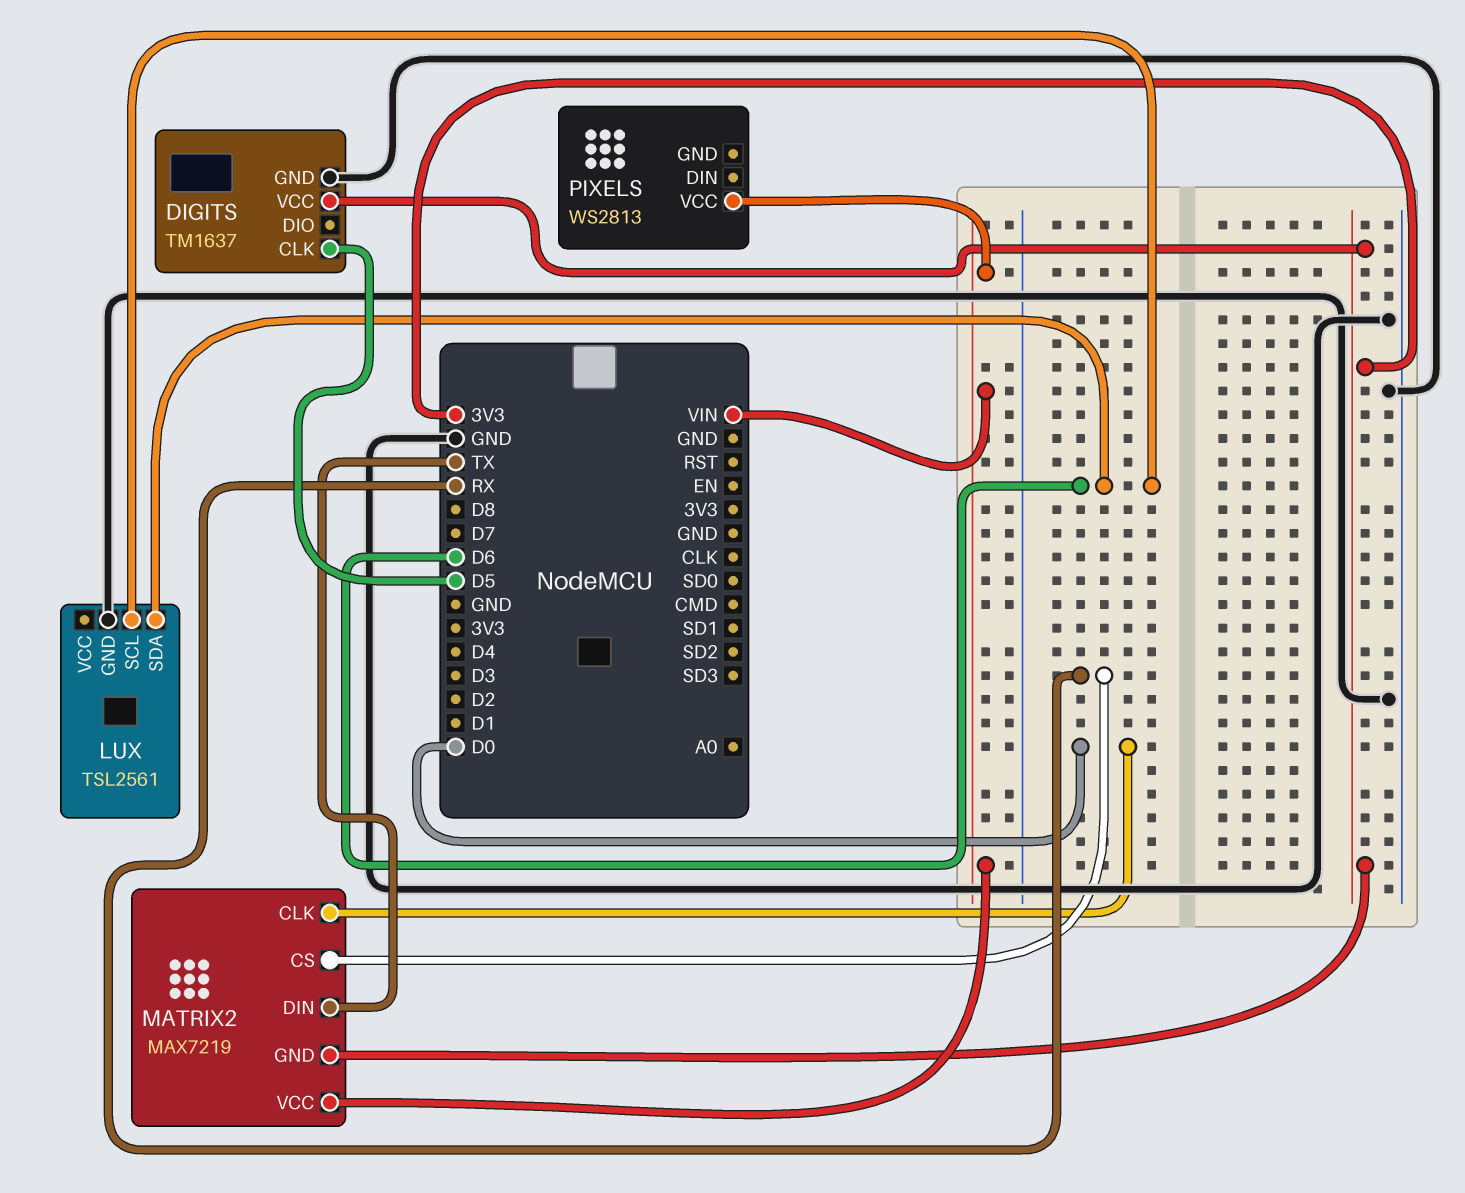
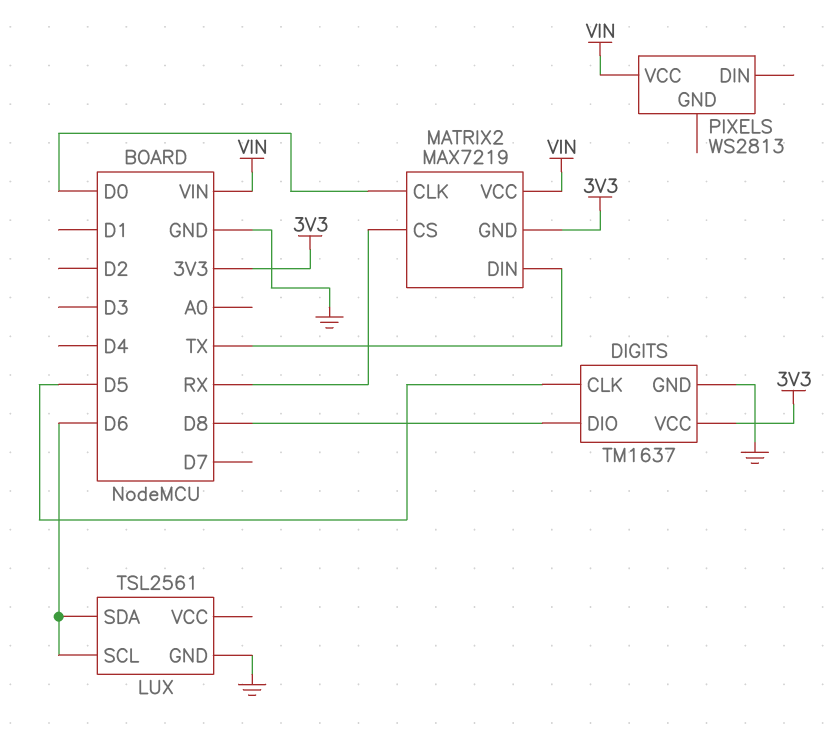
DIGITS pin DIO: none -> D8

